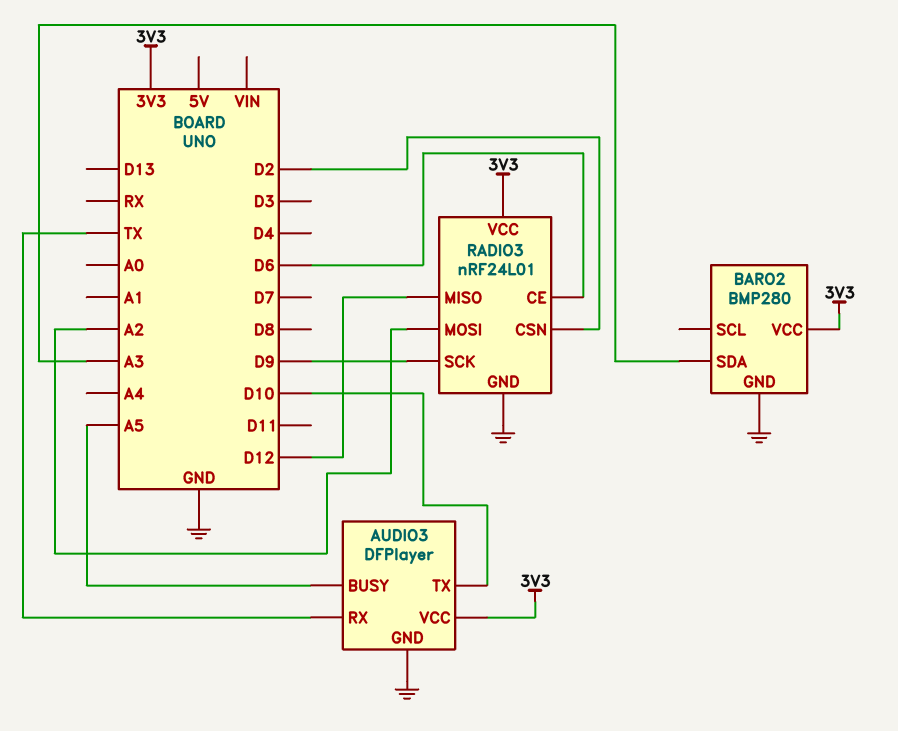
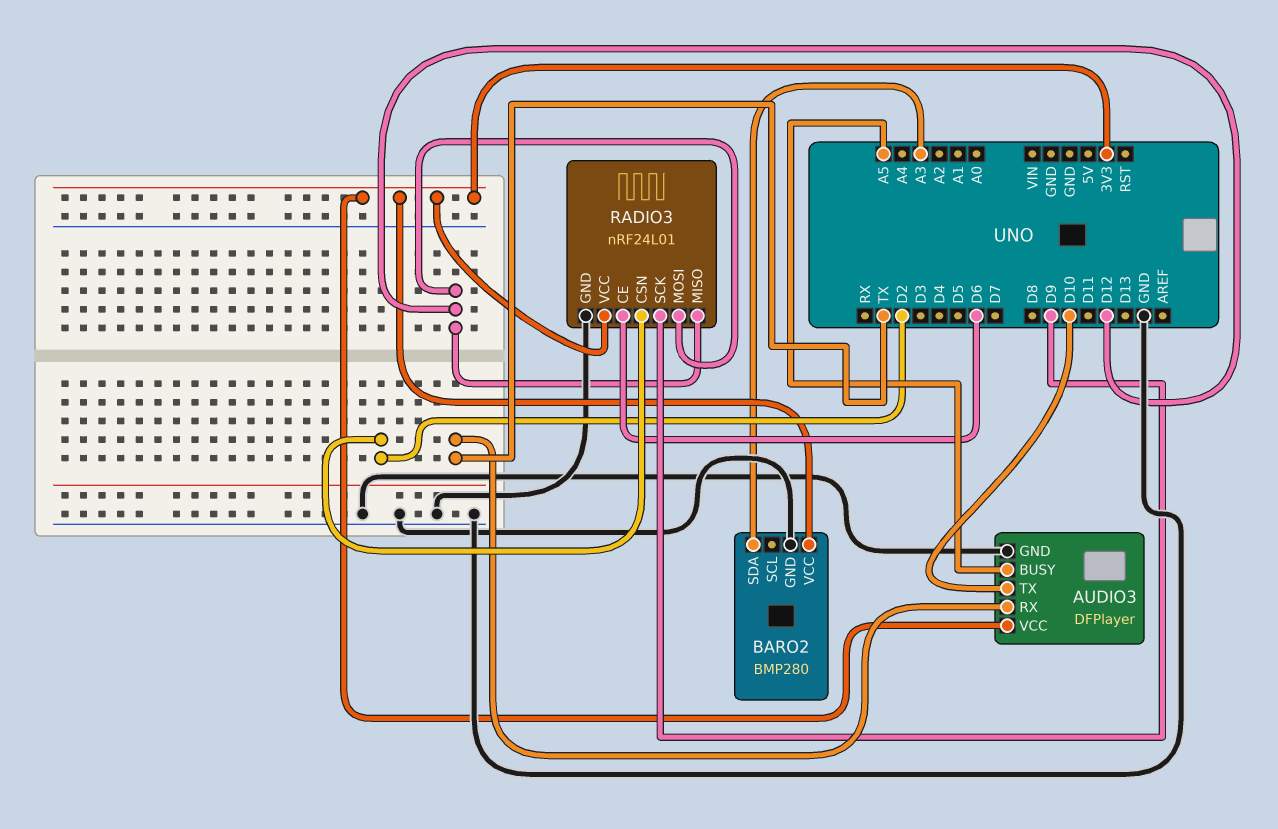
RADIO3 pin MOSI: A2 -> D12

